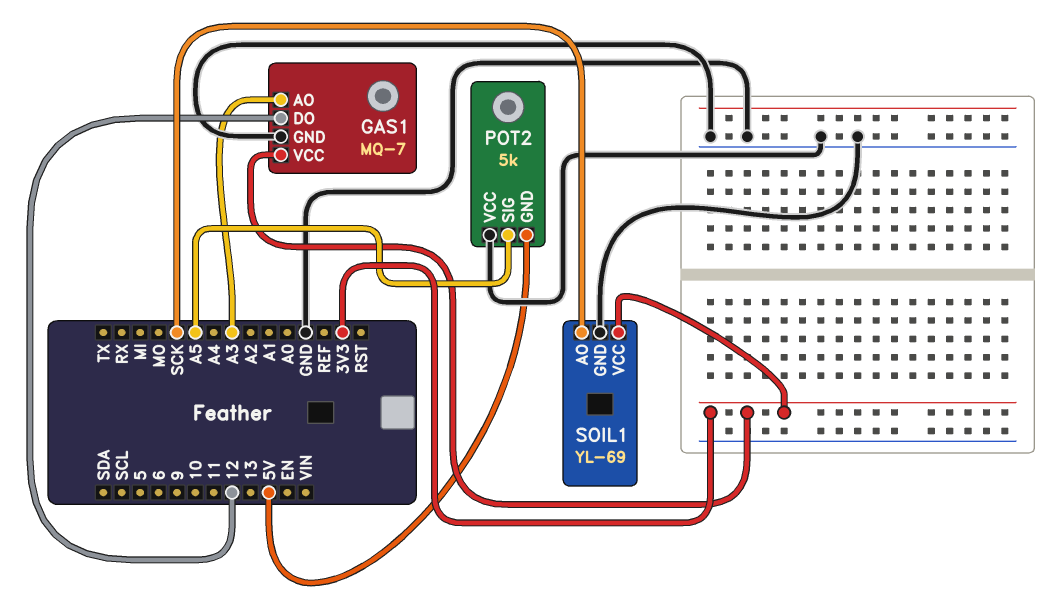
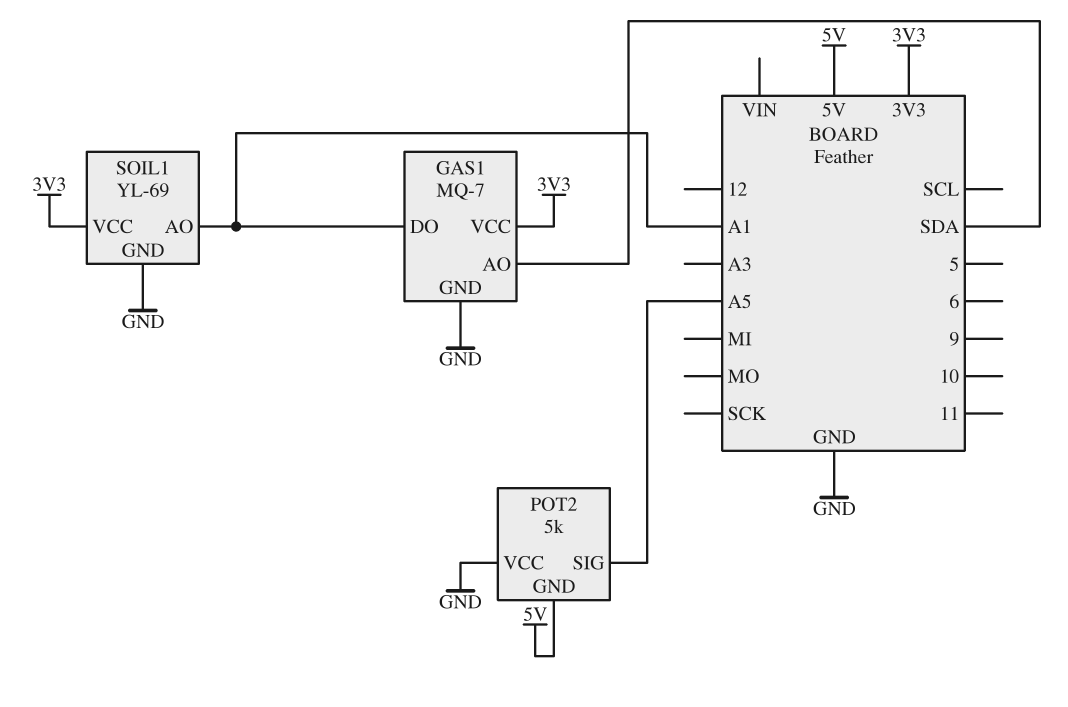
GAS1 pin AO: A3 -> SDA
GAS1 pin DO: 12 -> A1
SOIL1 pin AO: SCK -> A1

